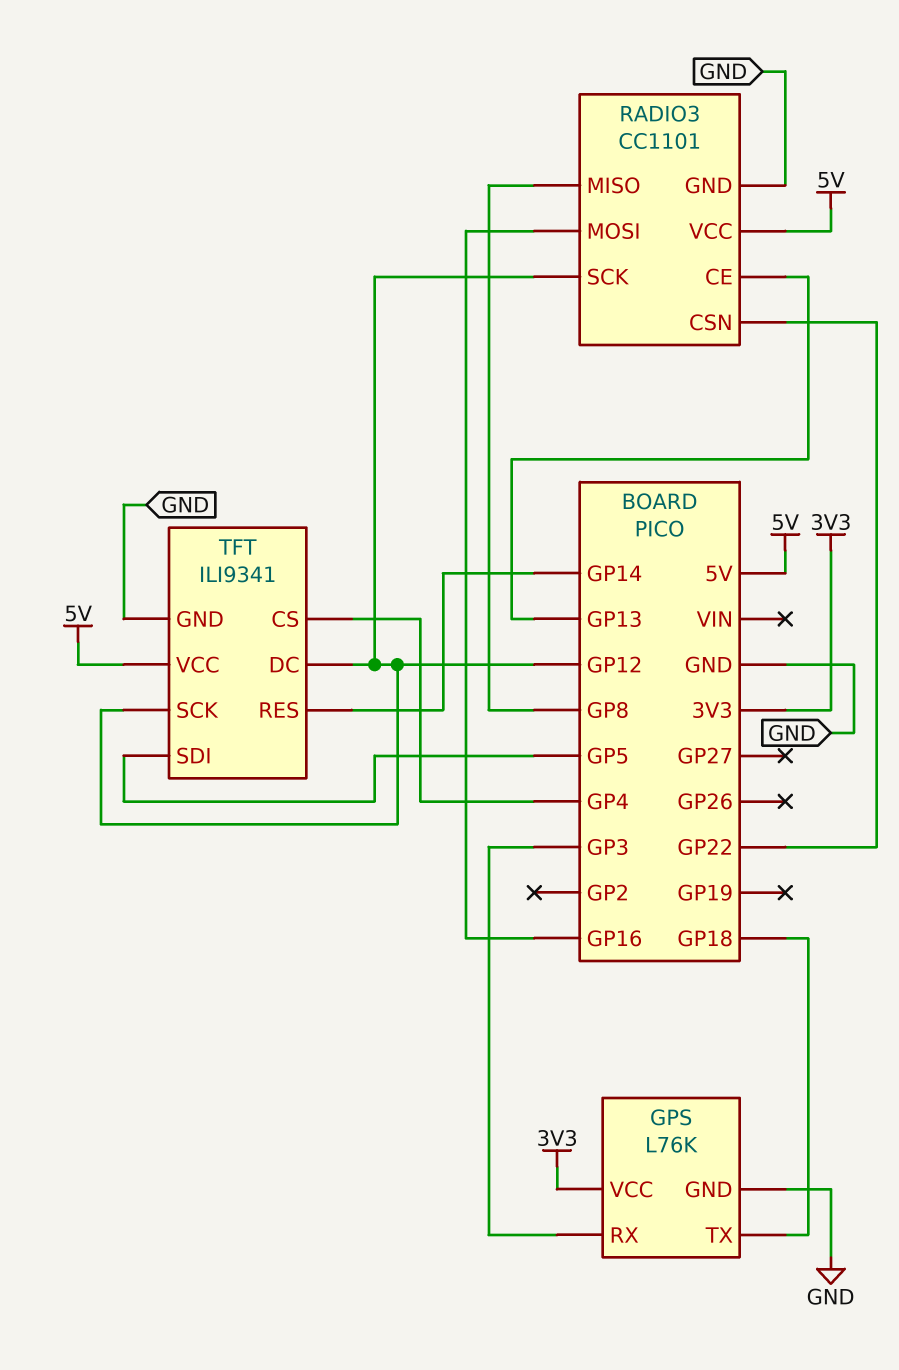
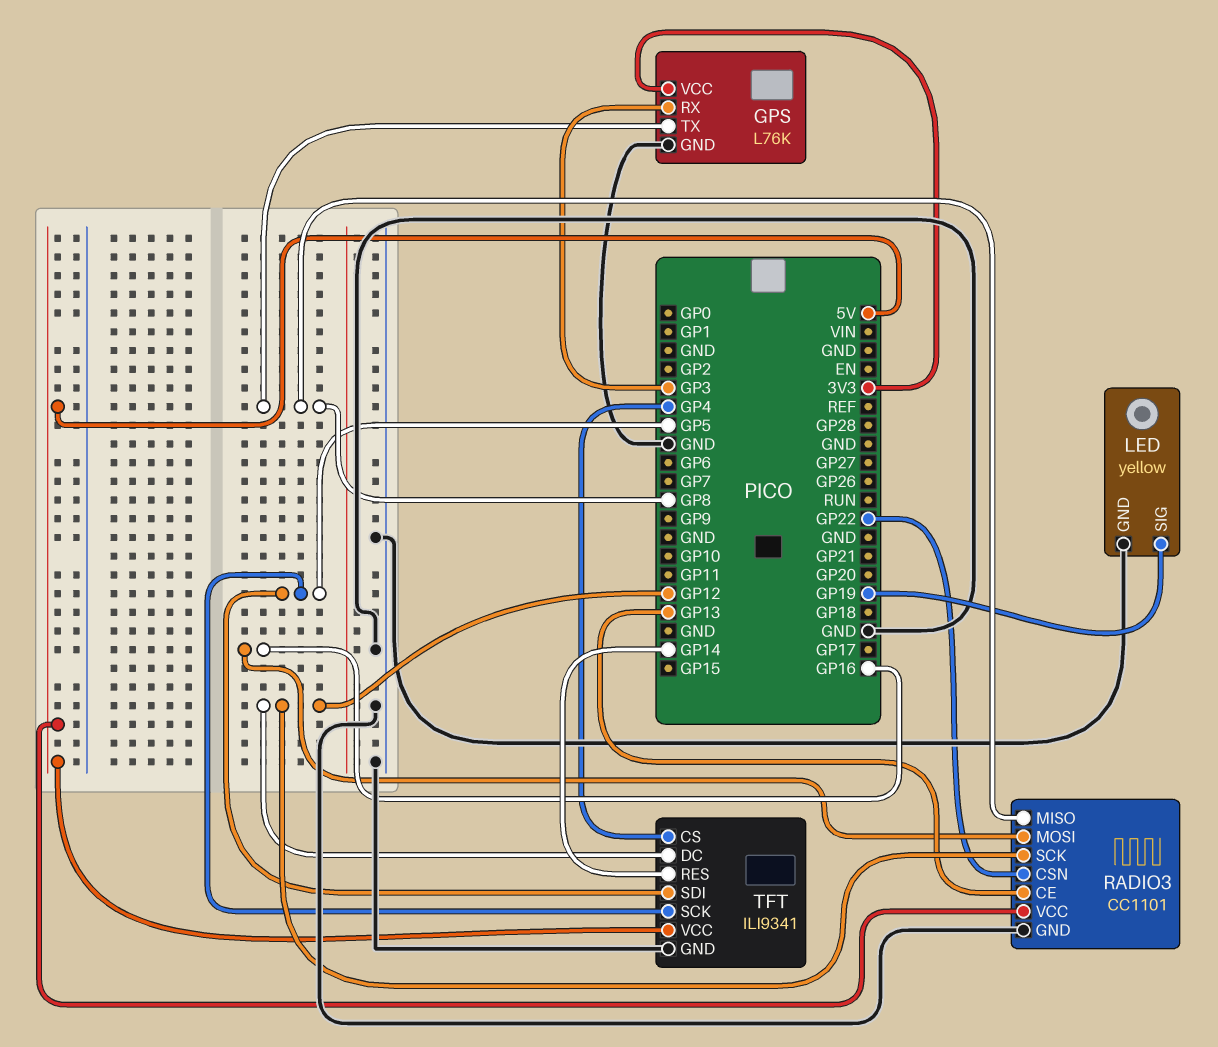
GPS pin TX: GP18 -> GP8
LED: none -> yellow
LED pin GND: none -> GND
LED pin SIG: none -> GP19
TFT pin SCK: GP12 -> GP5

